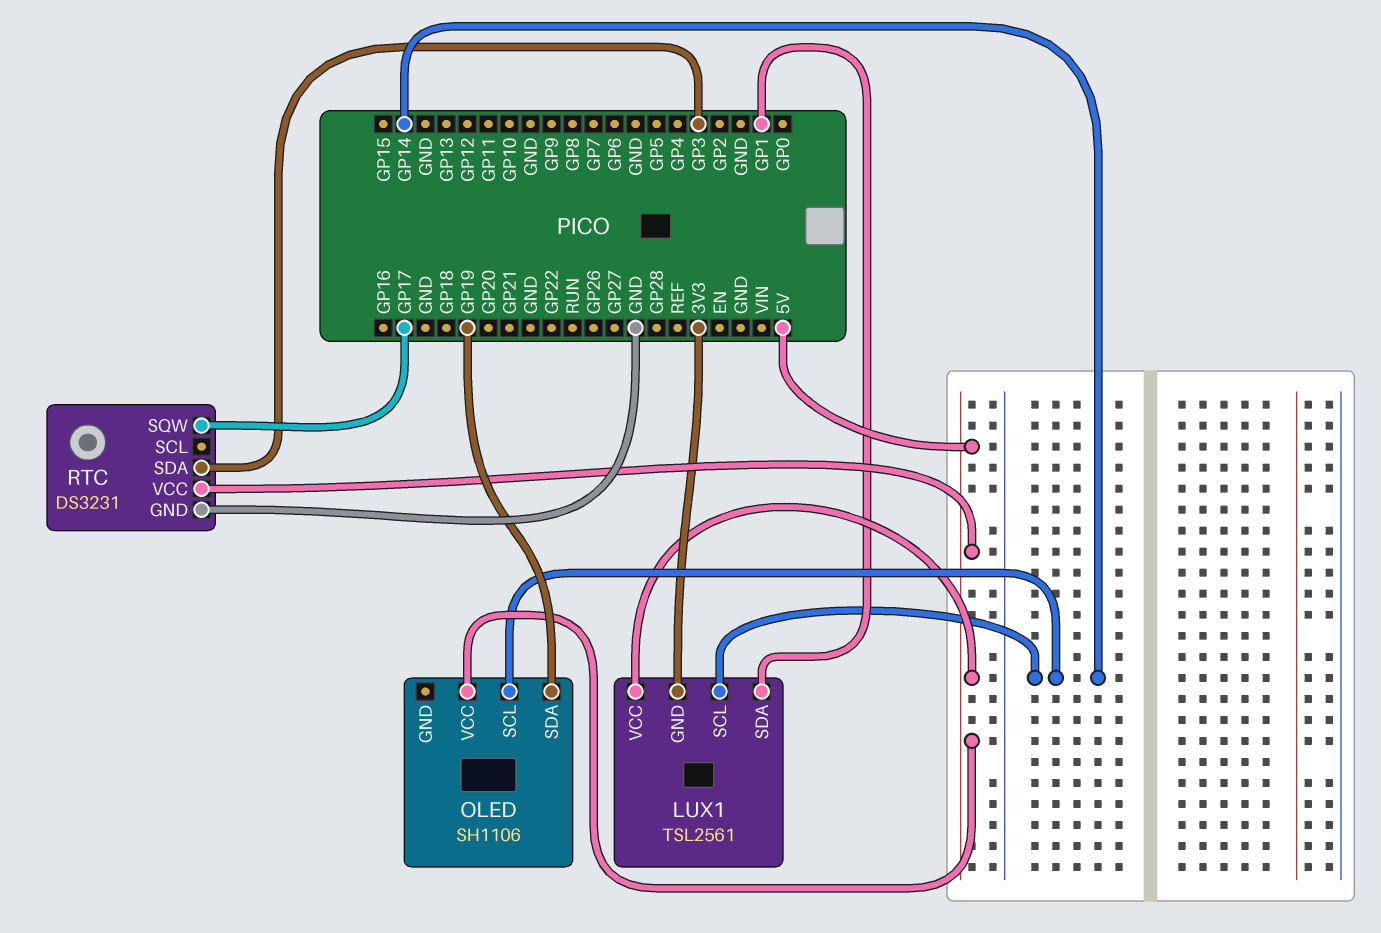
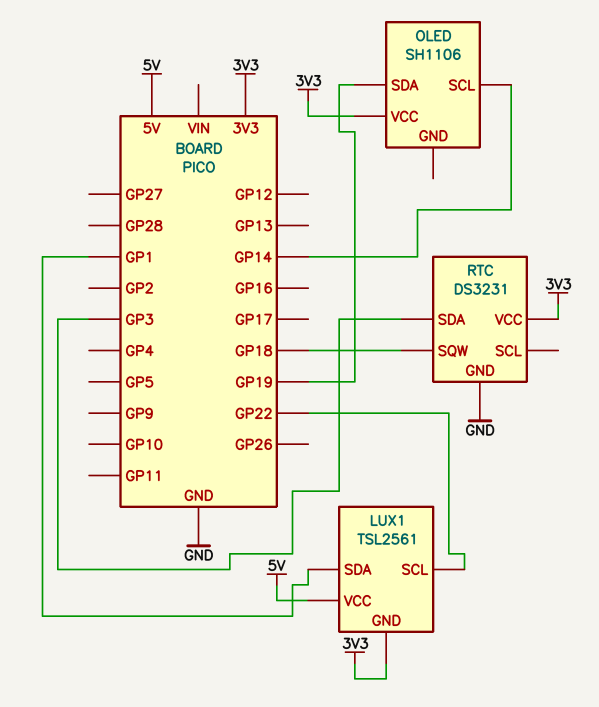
LUX1 pin SCL: GP14 -> GP22
OLED pin VCC: 5V -> 3V3
RTC pin SQW: GP17 -> GP18
RTC pin VCC: 5V -> 3V3

